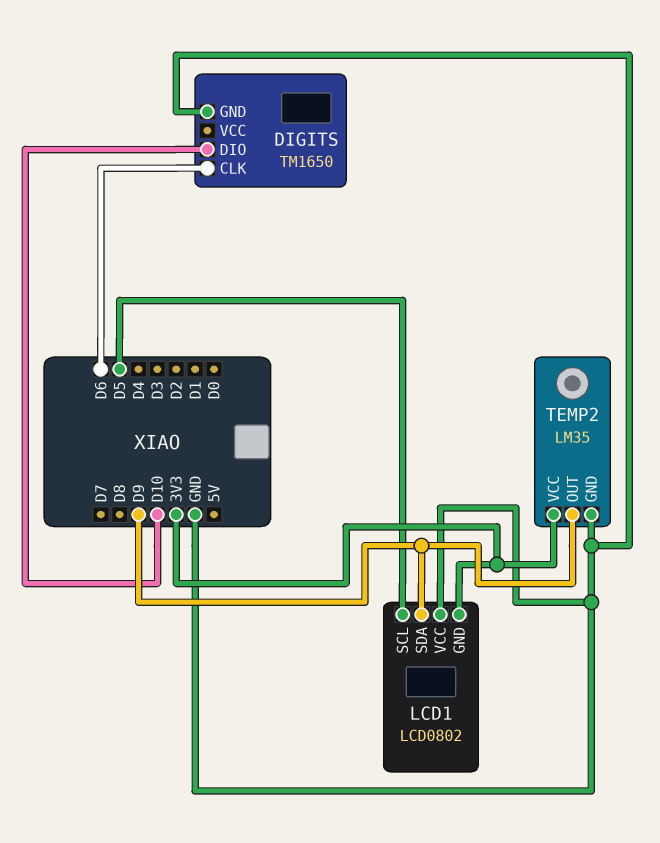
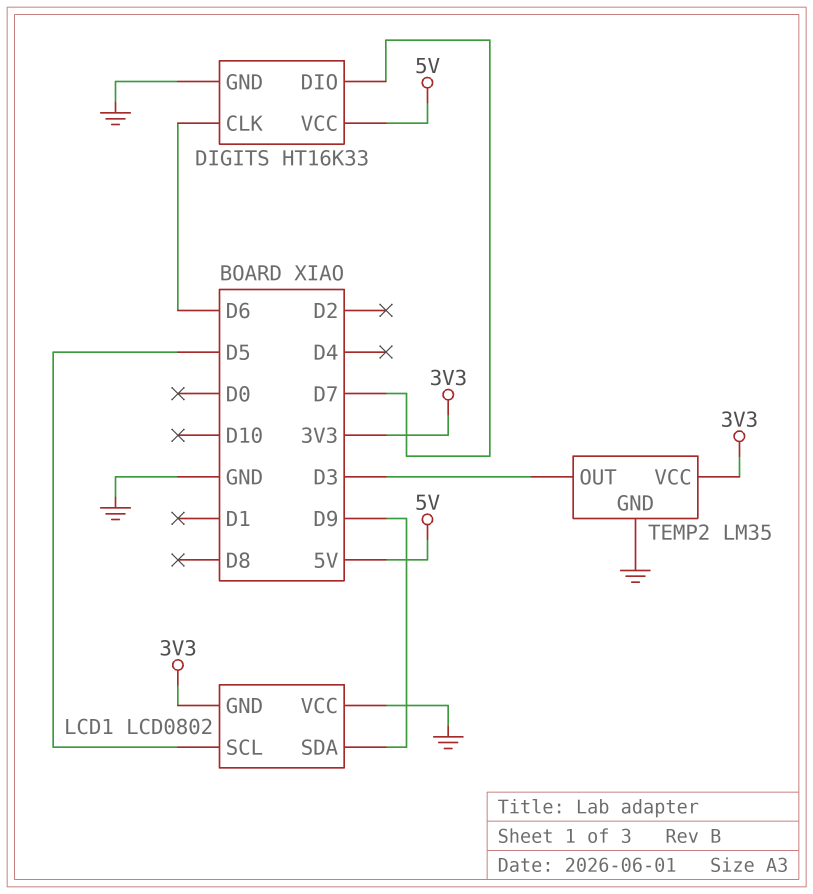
DIGITS: TM1650 -> HT16K33
DIGITS pin DIO: D10 -> D7
DIGITS pin VCC: none -> 5V
TEMP2 pin OUT: D9 -> D3

